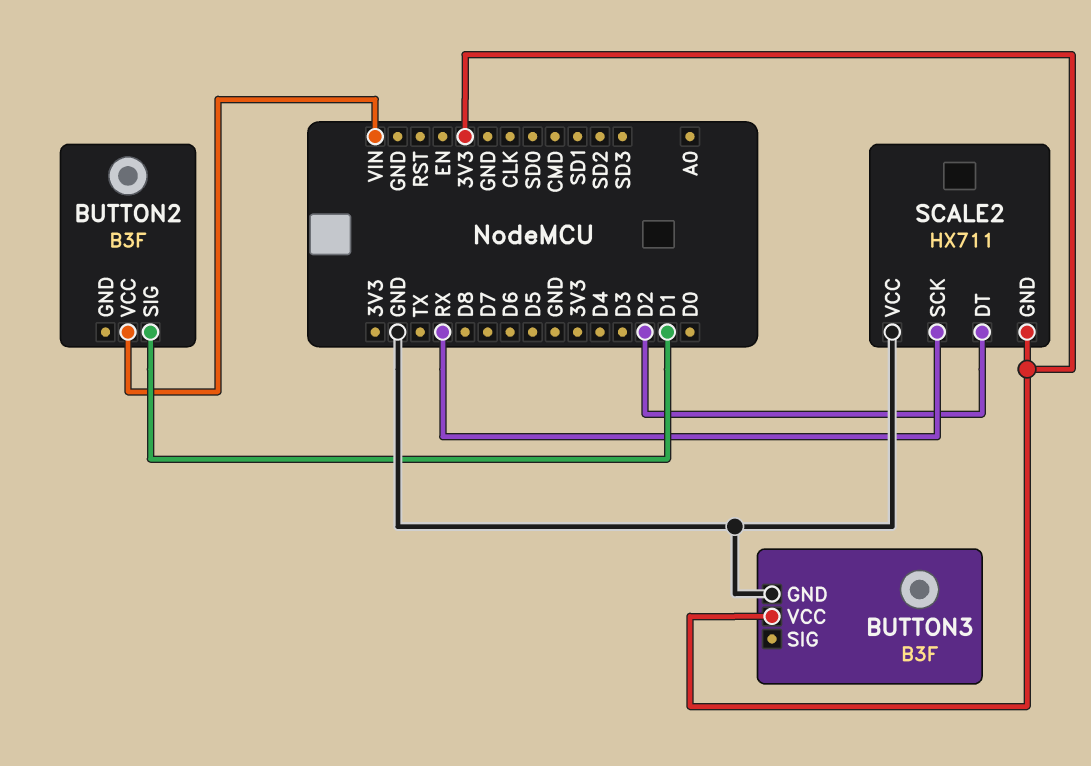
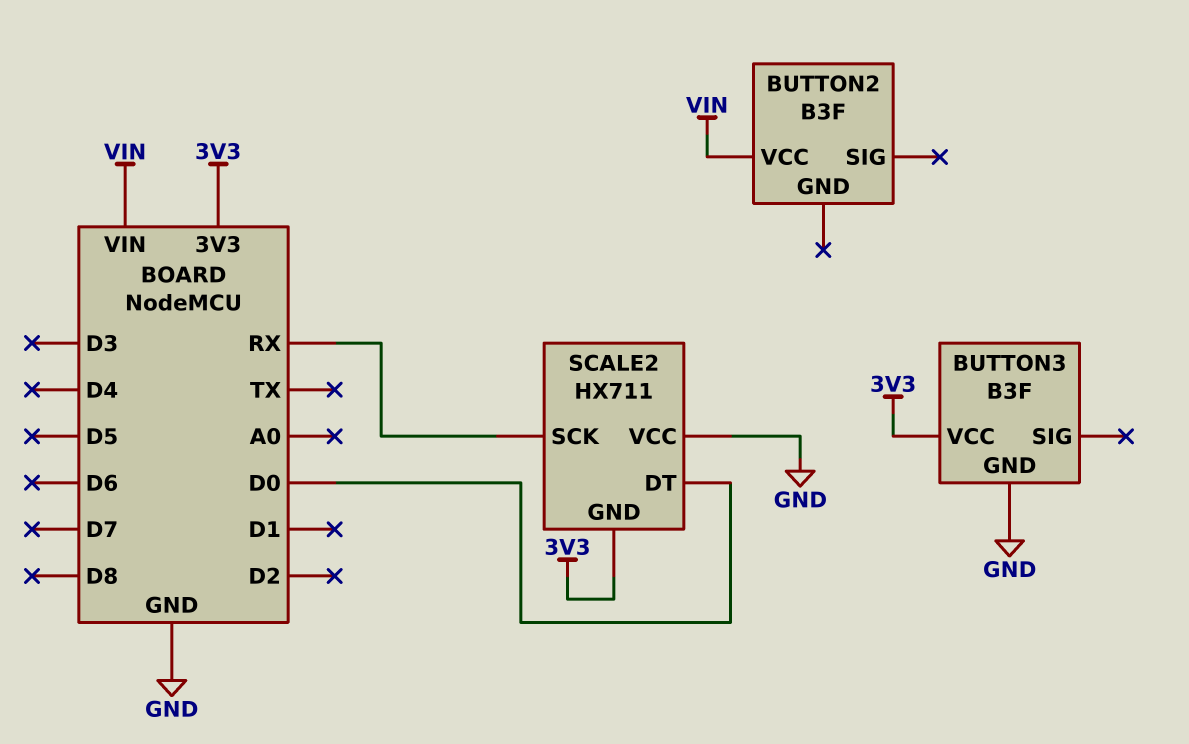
BUTTON2 pin SIG: D1 -> none
SCALE2 pin DT: D2 -> D0

